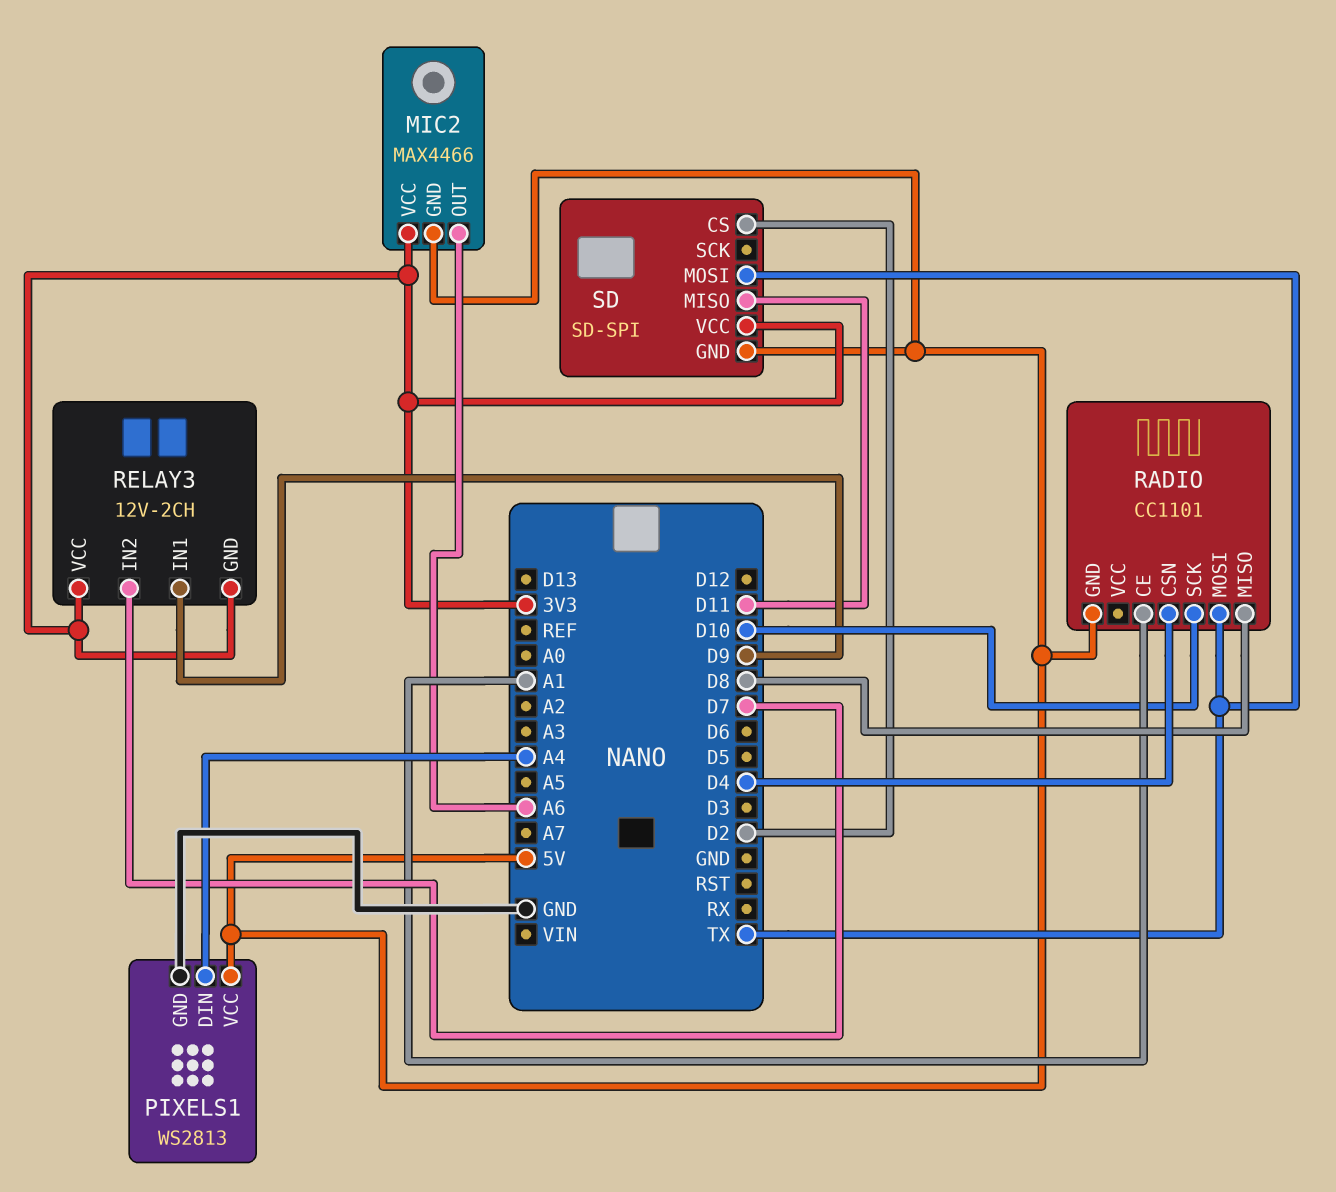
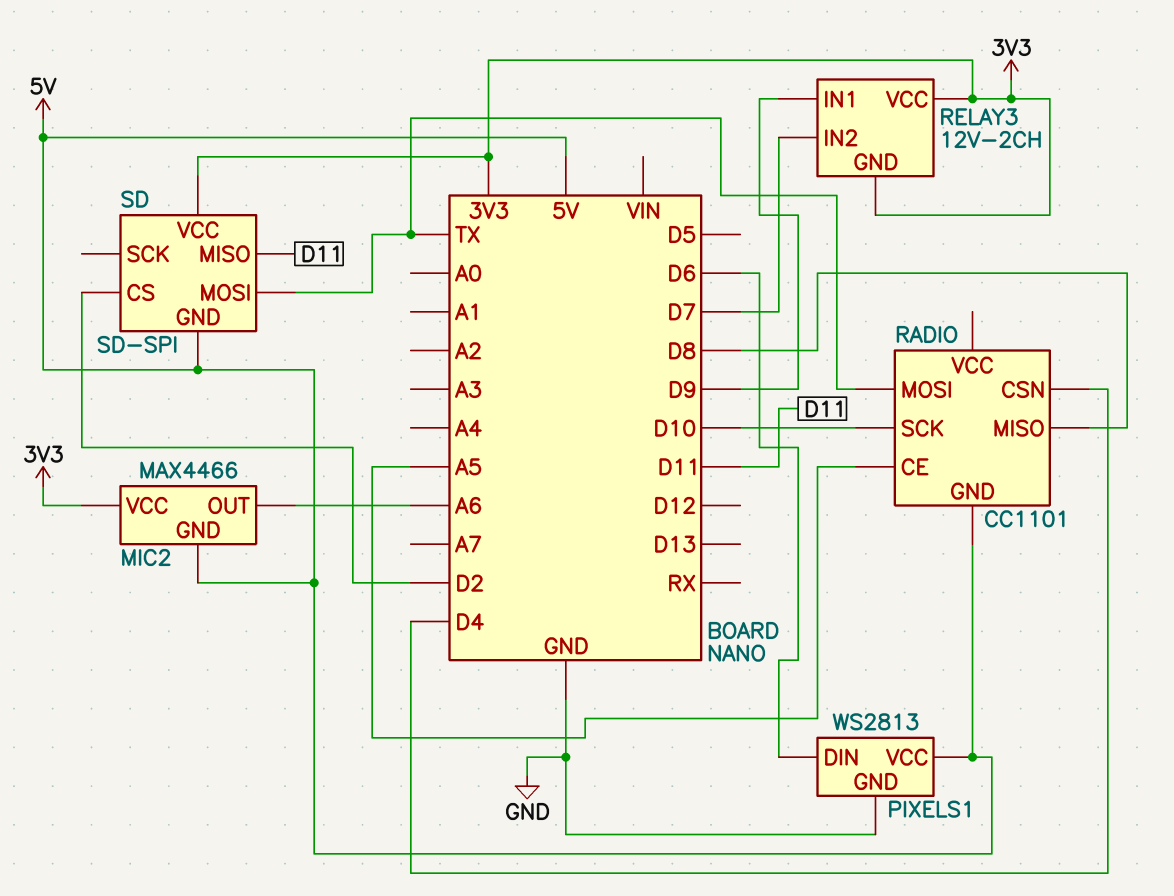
PIXELS1 pin DIN: A4 -> D6
RADIO pin CE: A1 -> A5

